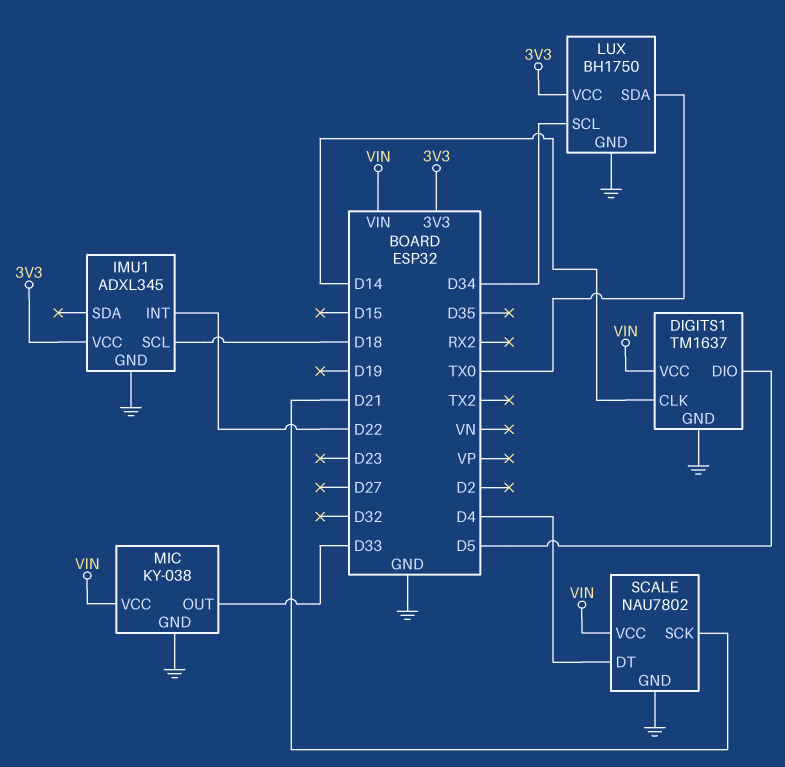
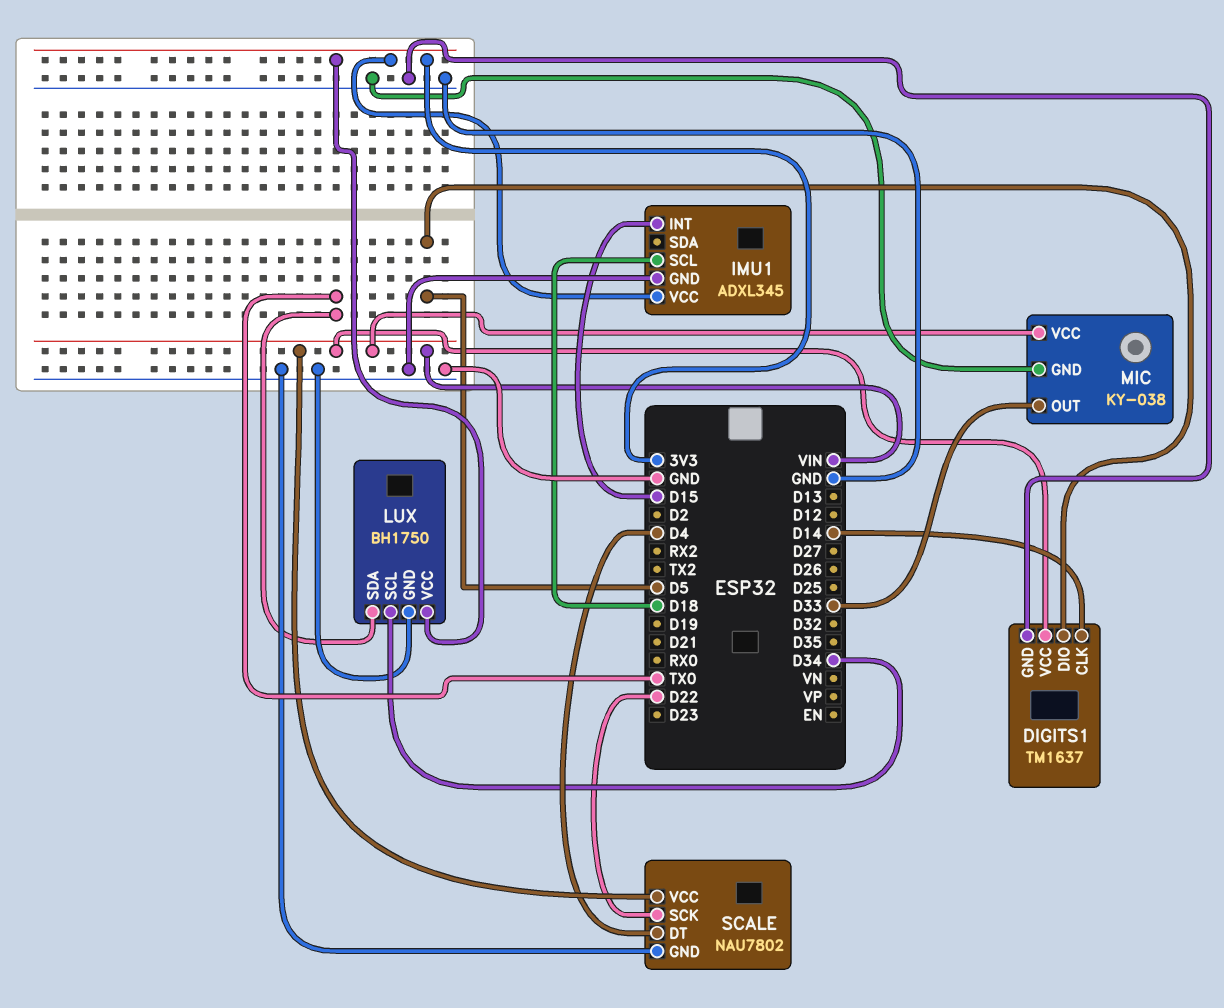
IMU1 pin INT: D22 -> D15
SCALE pin SCK: D21 -> D22

